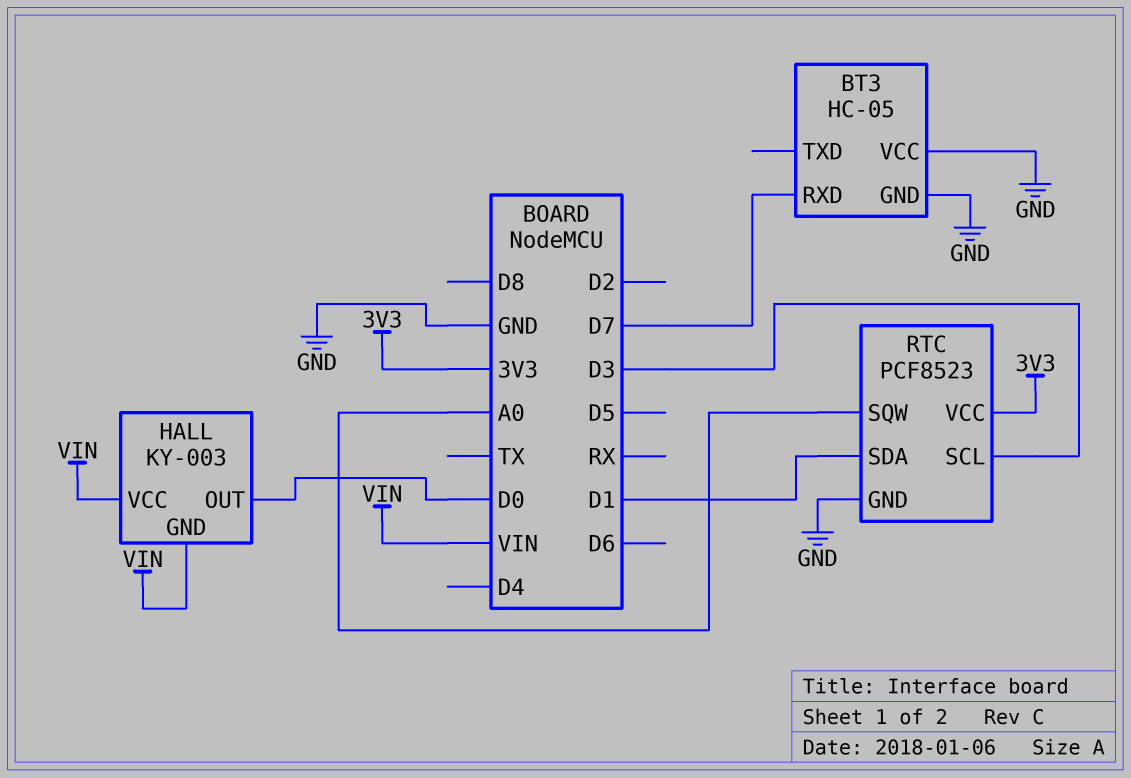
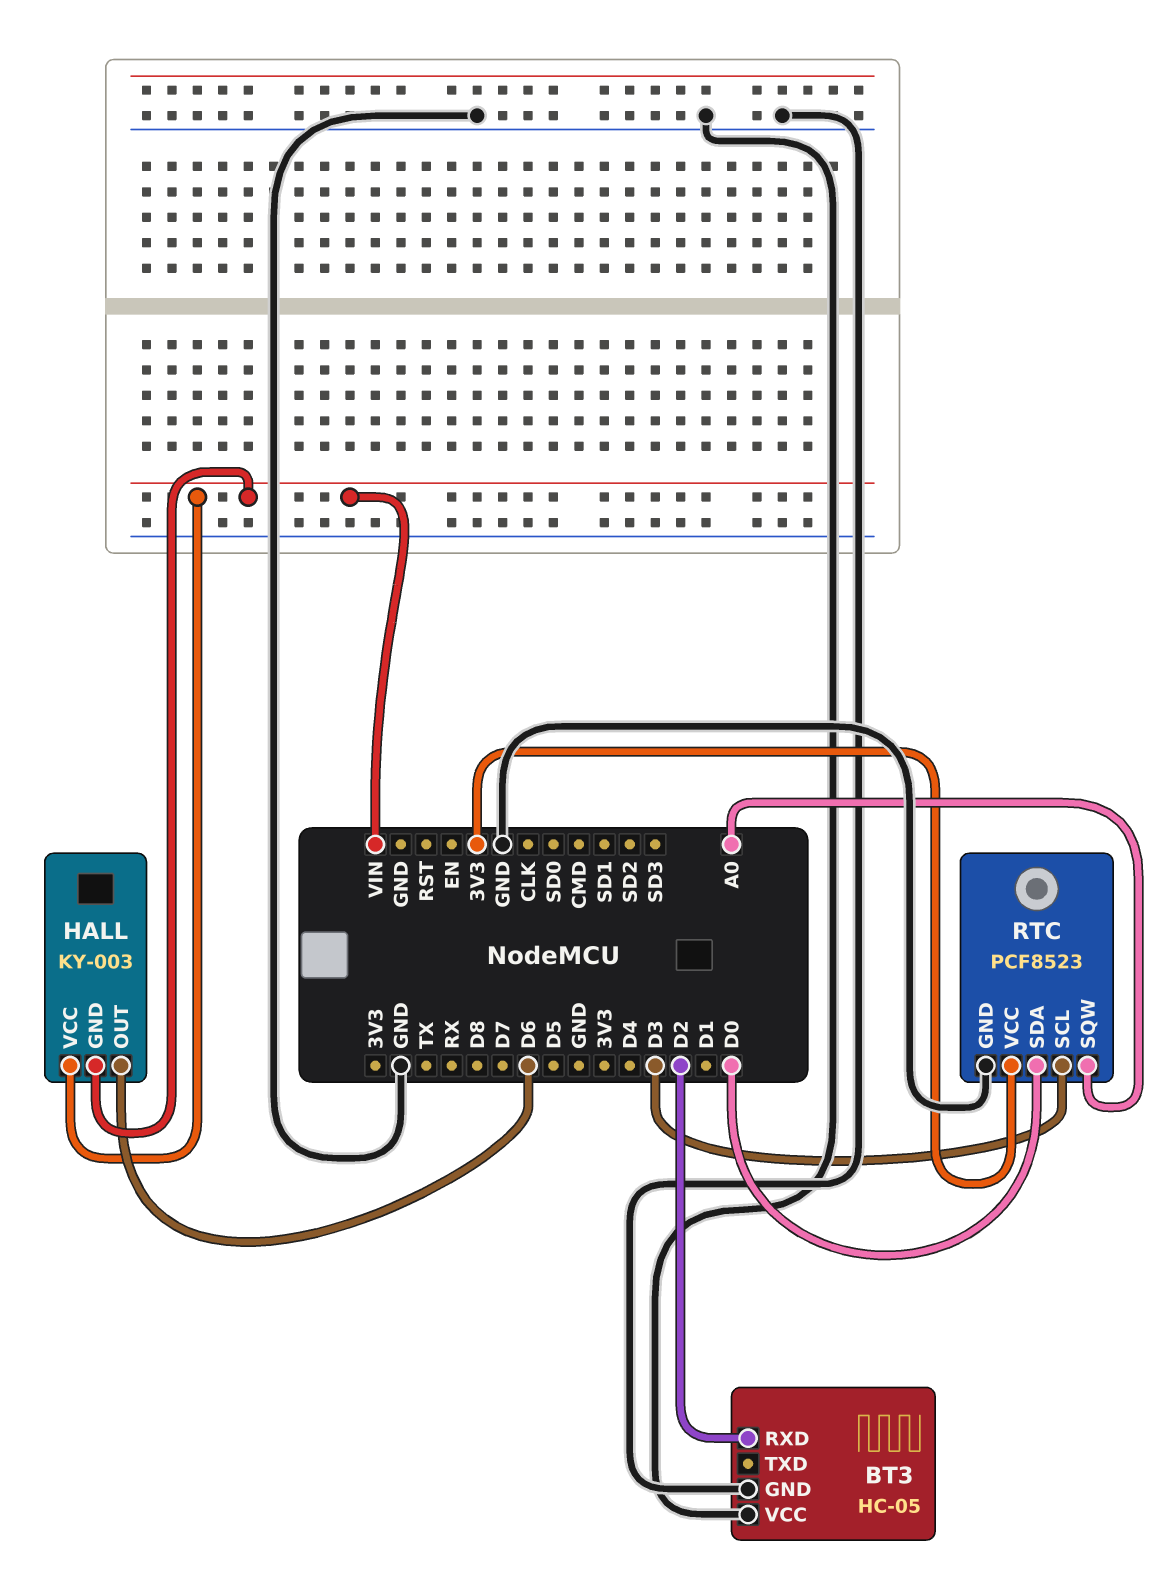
BT3 pin RXD: D7 -> D2
HALL pin OUT: D0 -> D6
RTC pin SDA: D1 -> D0

